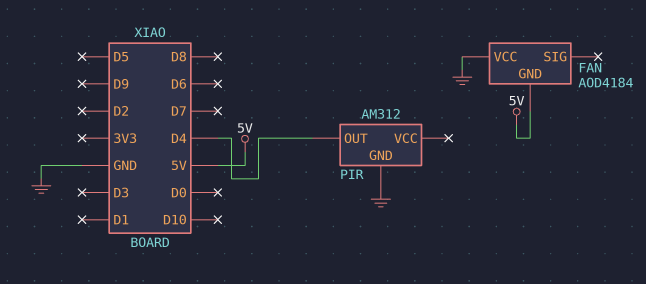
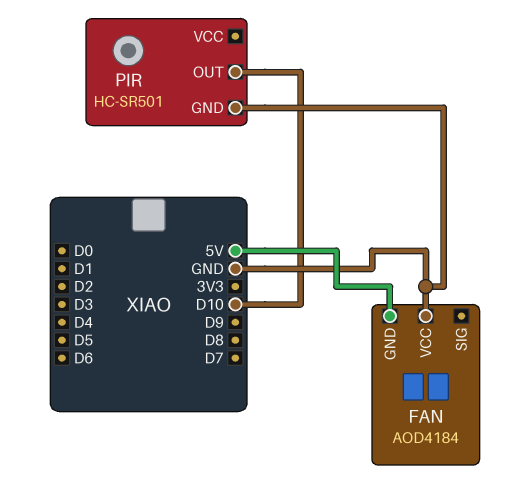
PIR: AM312 -> HC-SR501
PIR pin OUT: D4 -> D10

